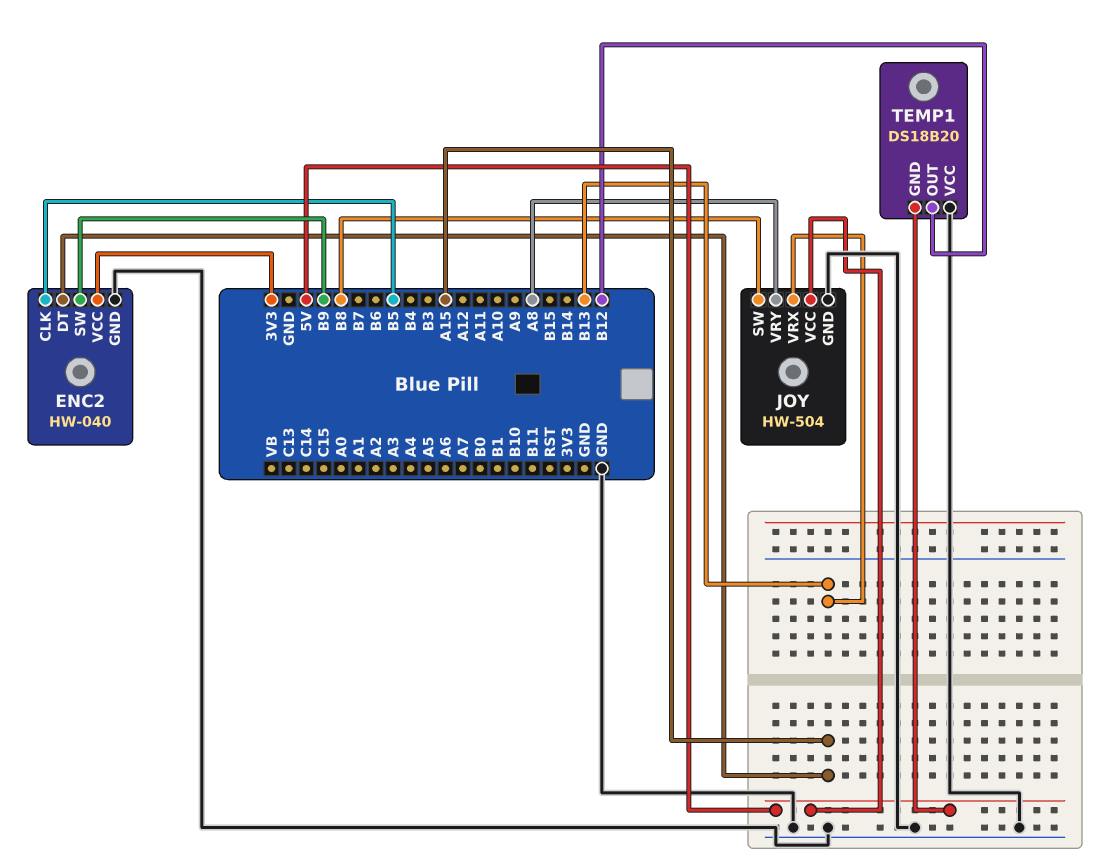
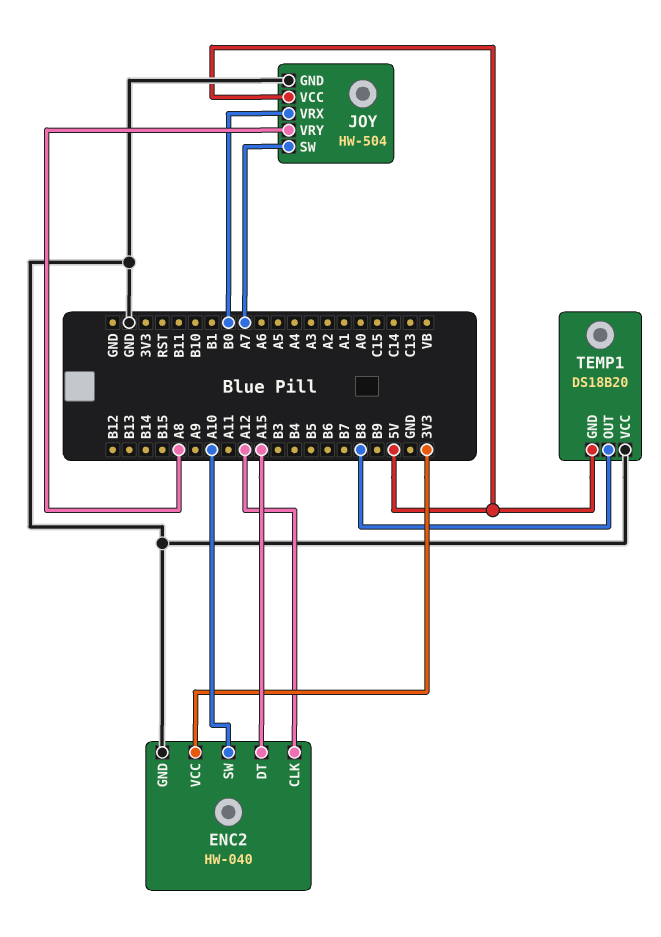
ENC2 pin CLK: B5 -> A12
ENC2 pin SW: B9 -> A10
JOY pin SW: B8 -> A7
JOY pin VRX: B13 -> B0
TEMP1 pin OUT: B12 -> B8

